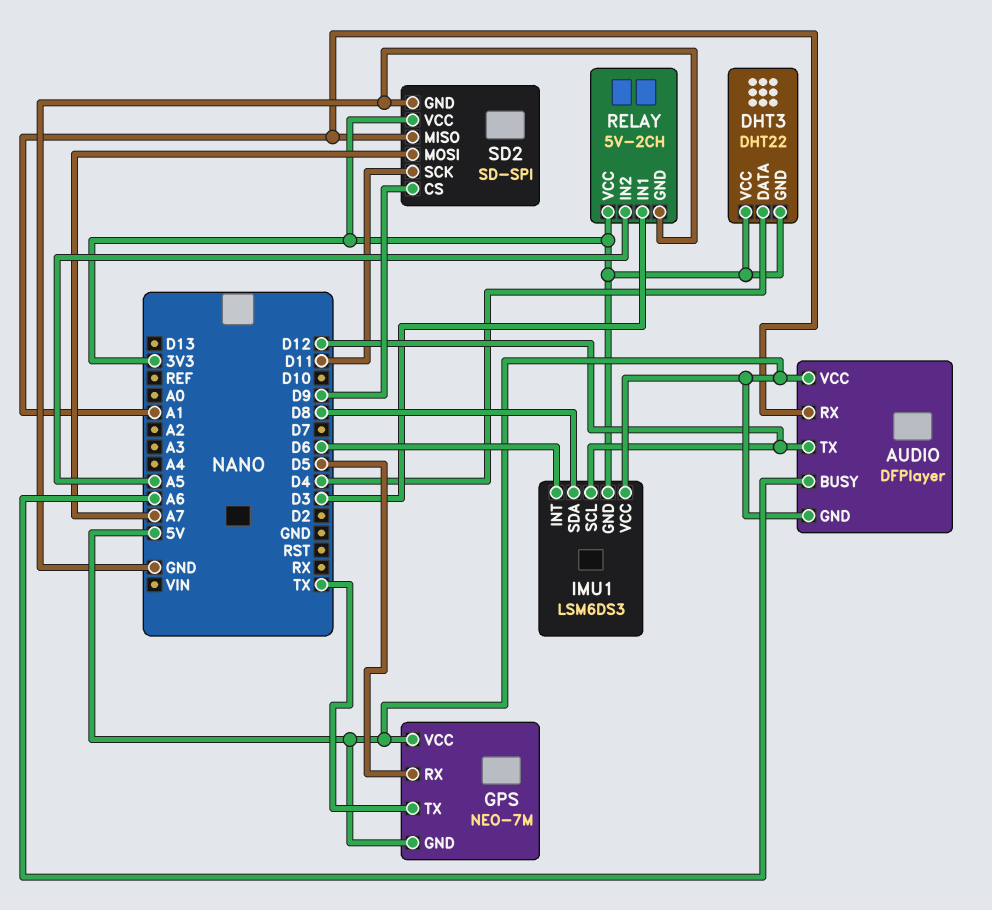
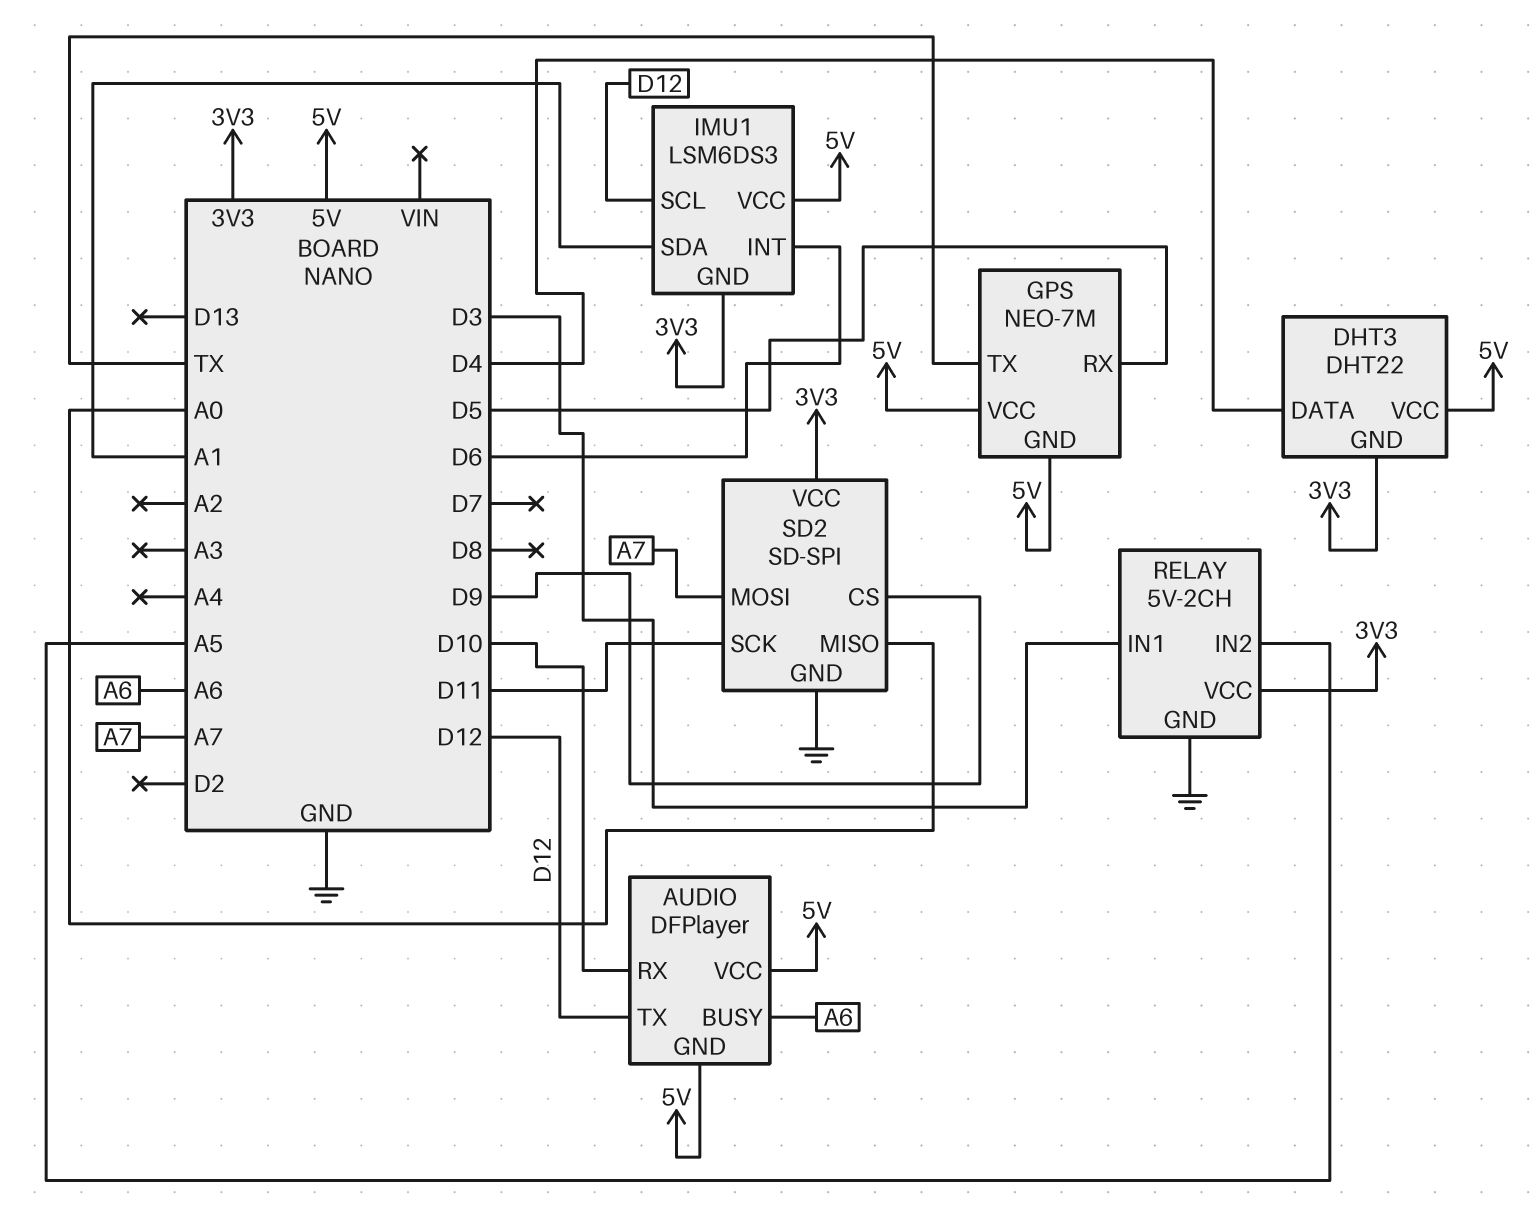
AUDIO pin RX: A1 -> D10
DHT3 pin VCC: 3V3 -> 5V
IMU1 pin SDA: D8 -> A1
SD2 pin MISO: A1 -> A0

